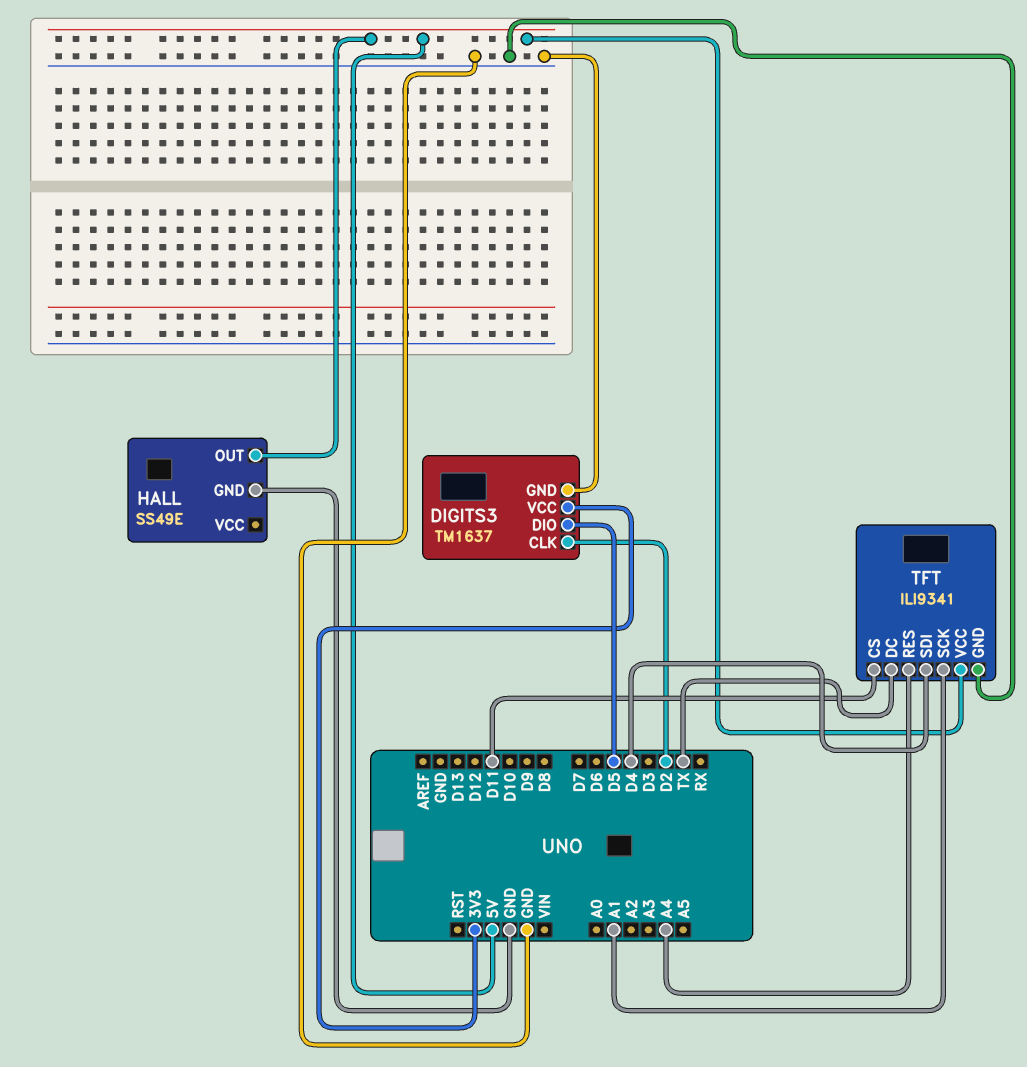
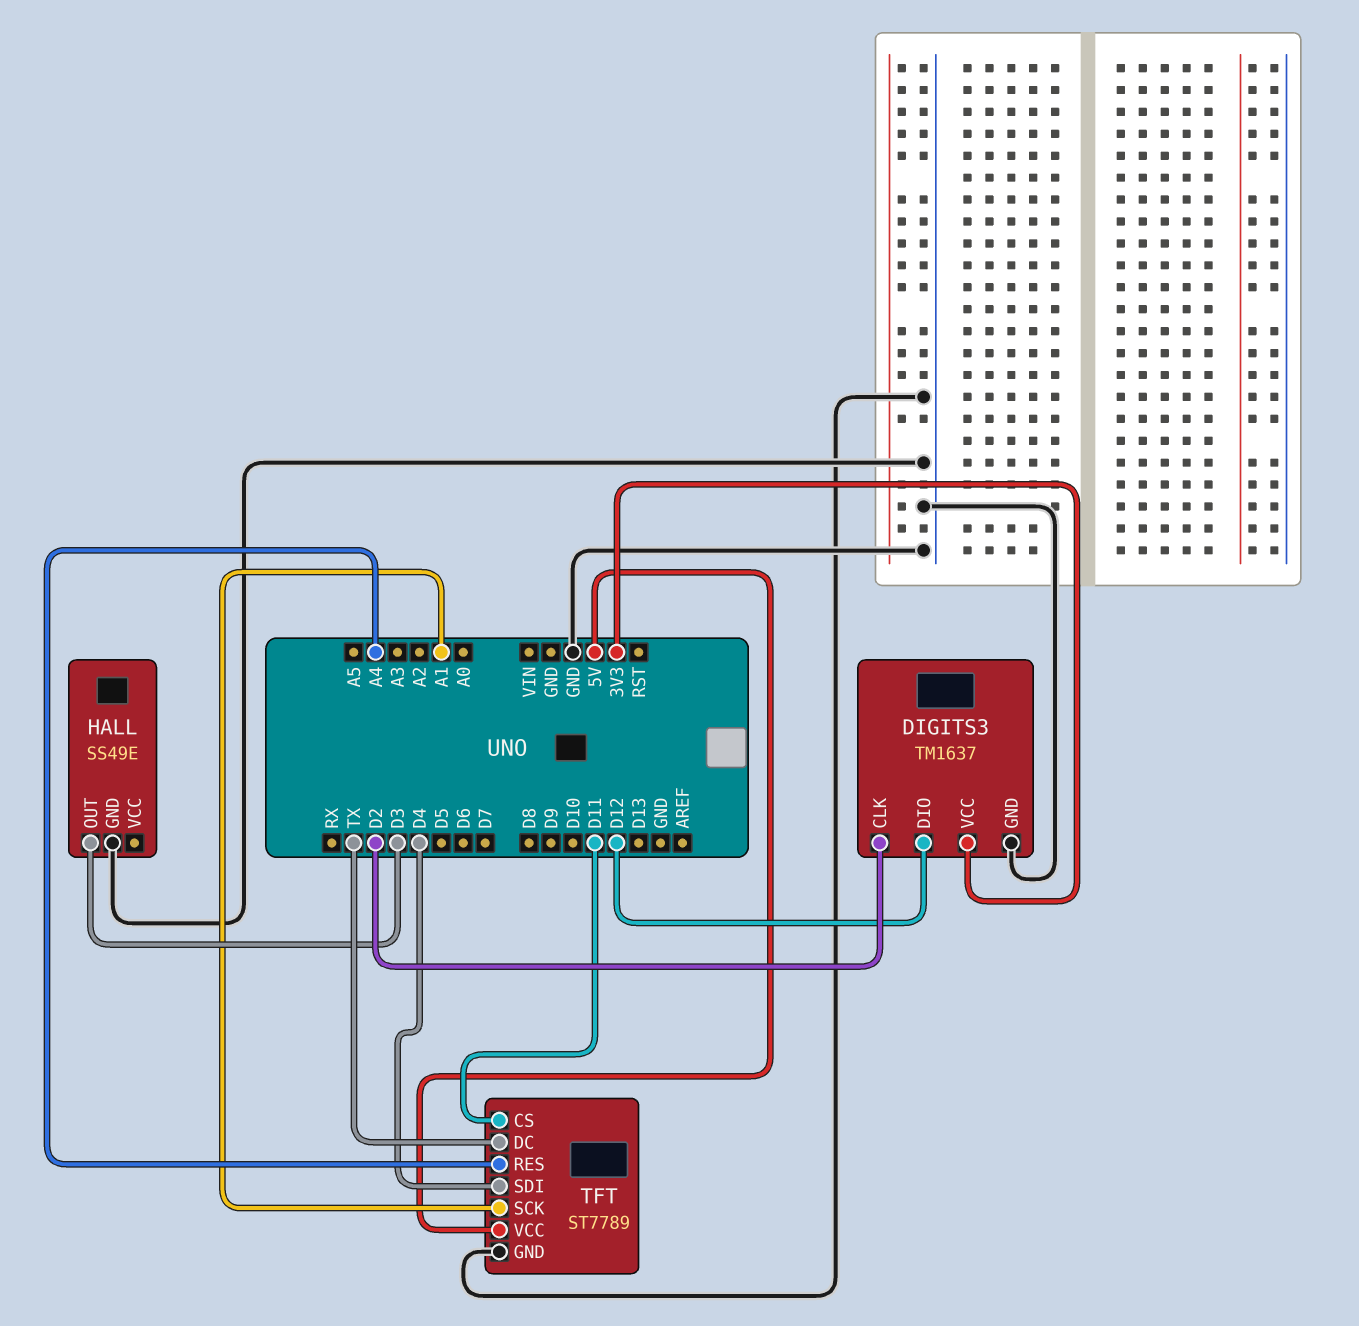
DIGITS3 pin DIO: D5 -> D12
HALL pin OUT: 5V -> D3
TFT: ILI9341 -> ST7789

